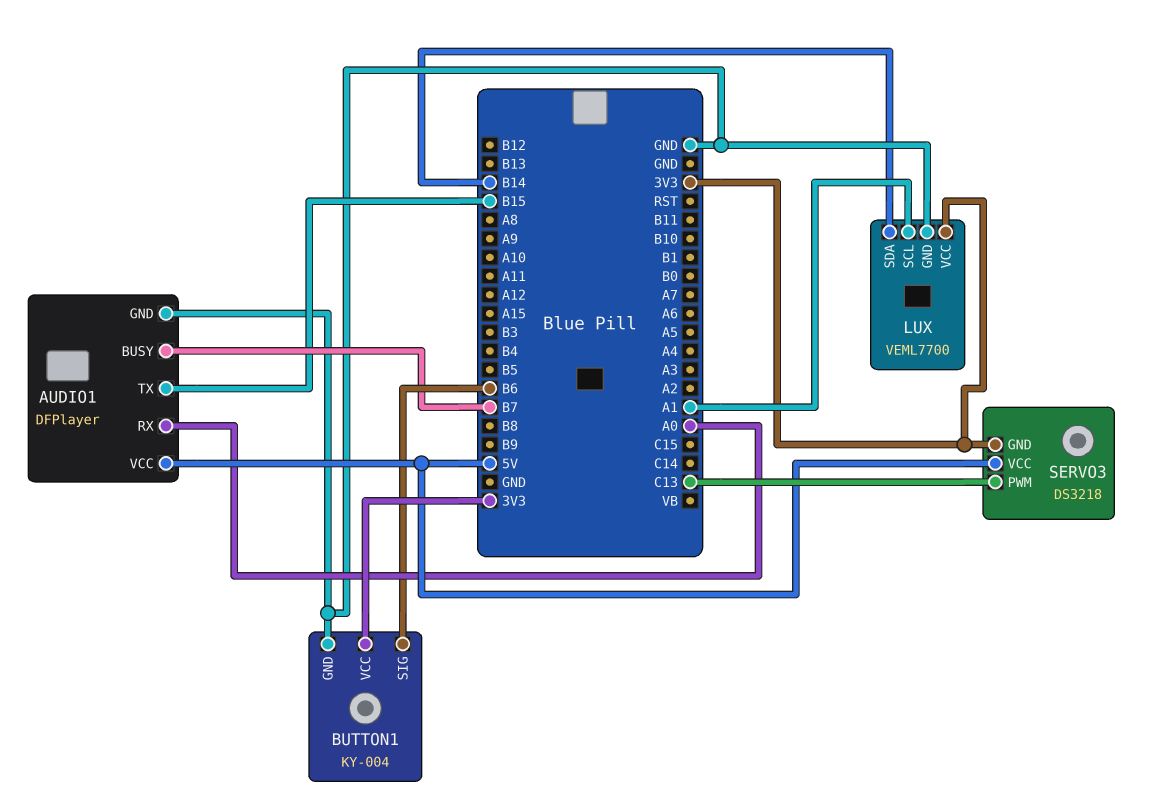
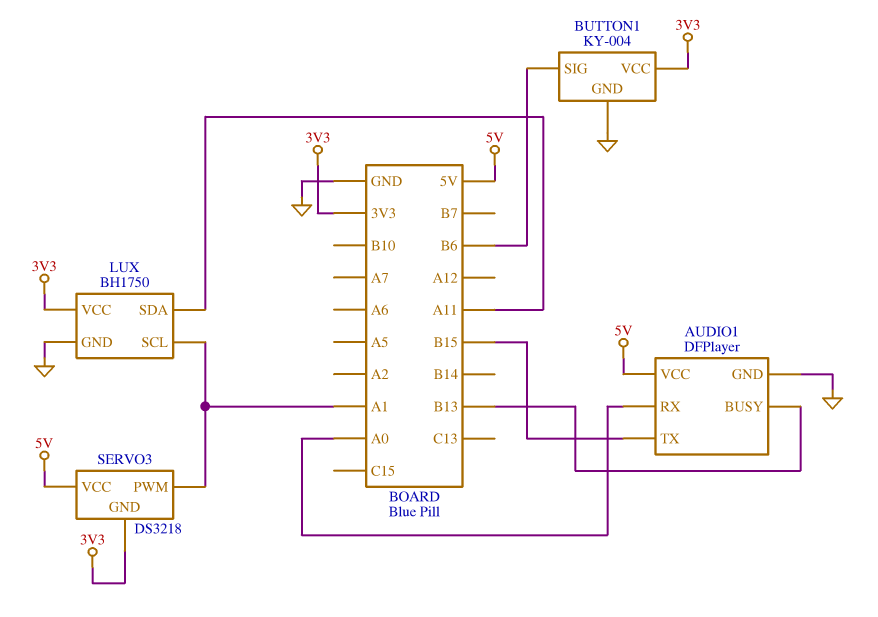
AUDIO1 pin BUSY: B7 -> B13
LUX: VEML7700 -> BH1750
LUX pin SDA: B14 -> A11
SERVO3 pin PWM: C13 -> A1

